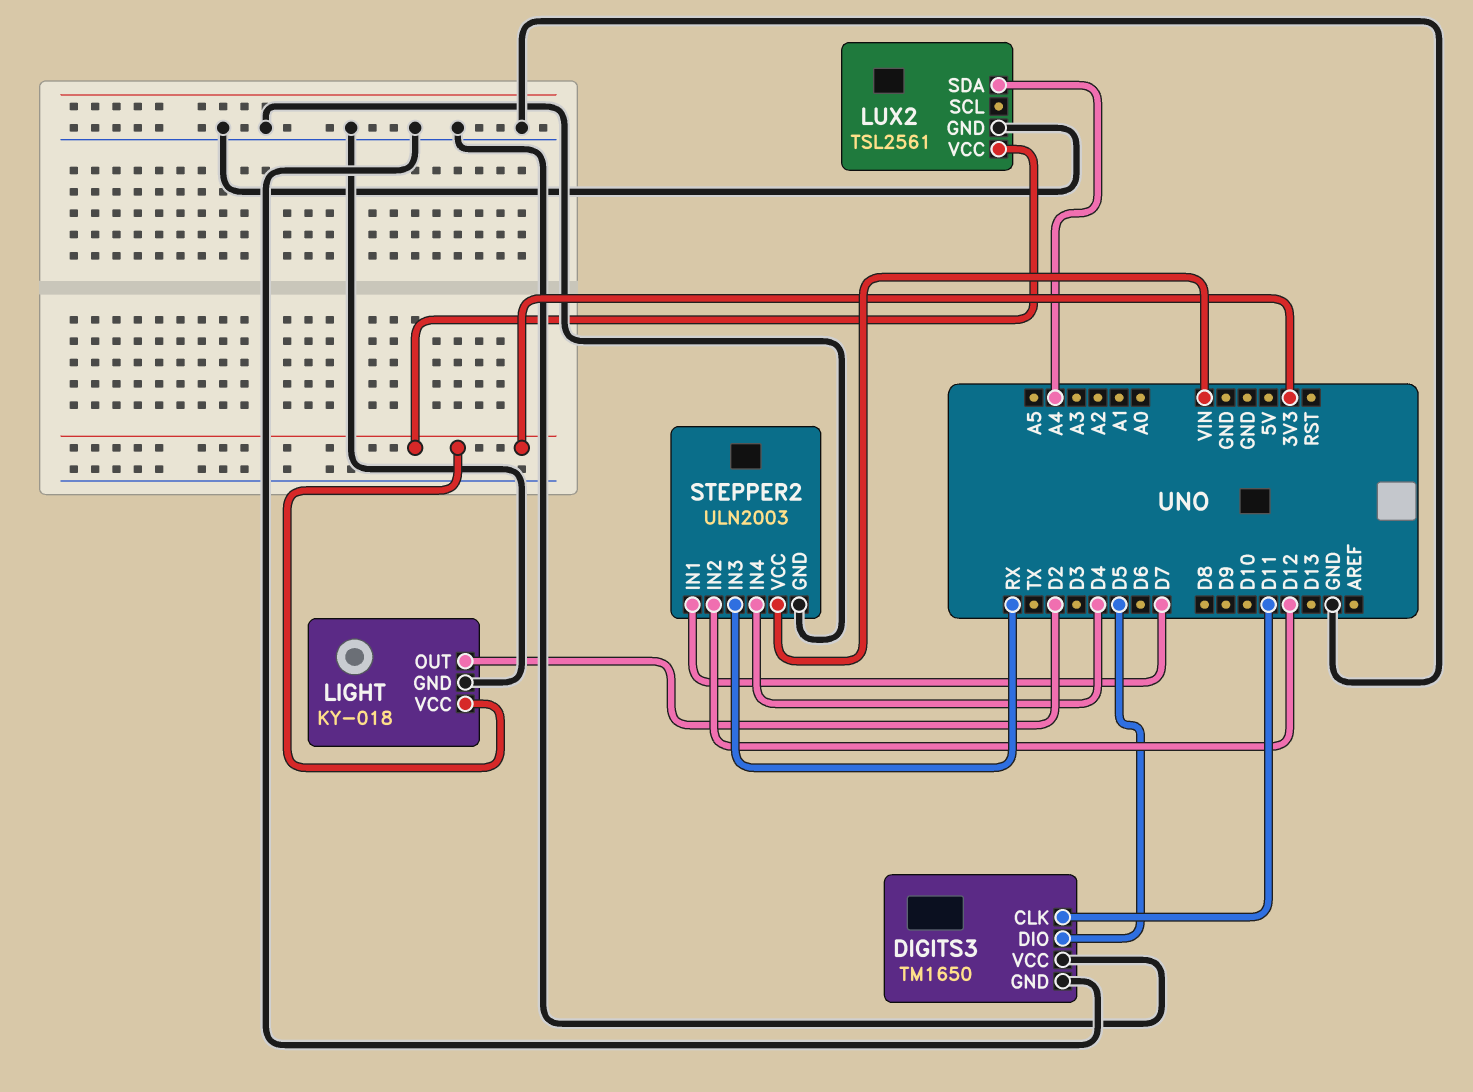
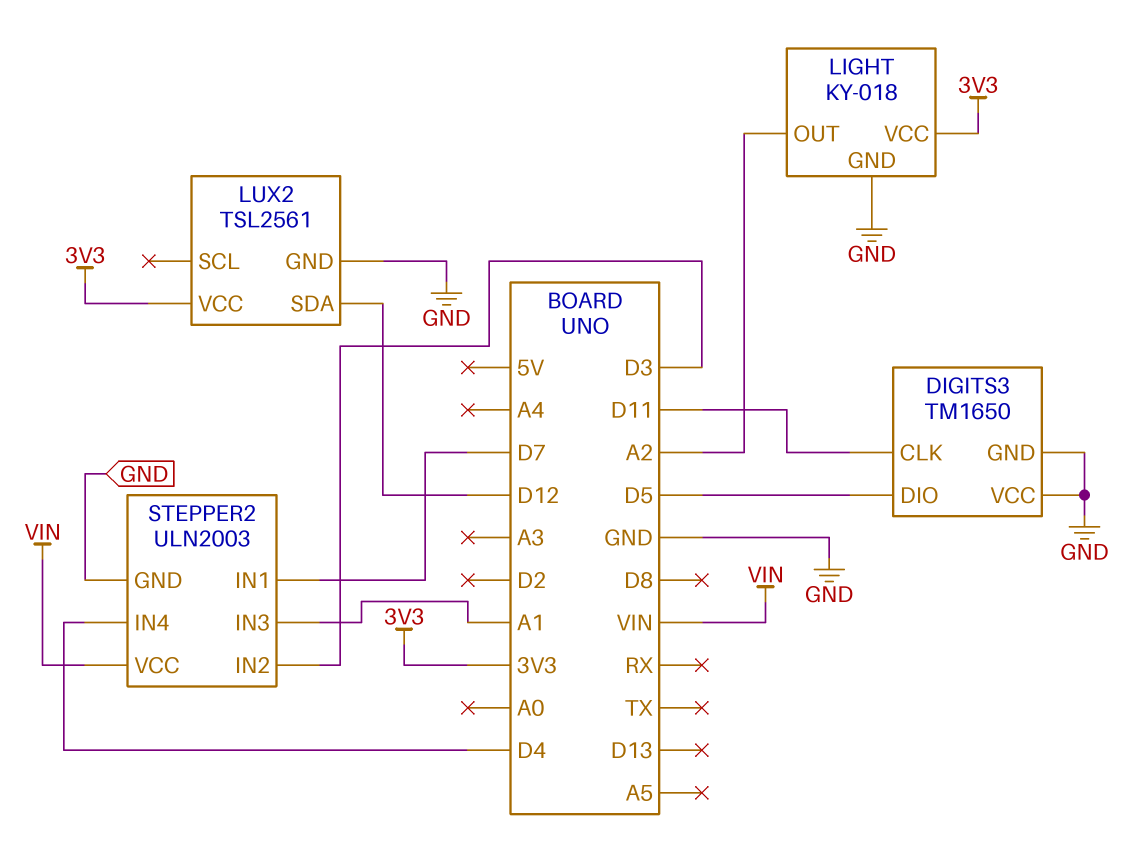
LIGHT pin OUT: D2 -> A2
LUX2 pin SDA: A4 -> D12
STEPPER2 pin IN2: D12 -> D3
STEPPER2 pin IN3: RX -> A1

